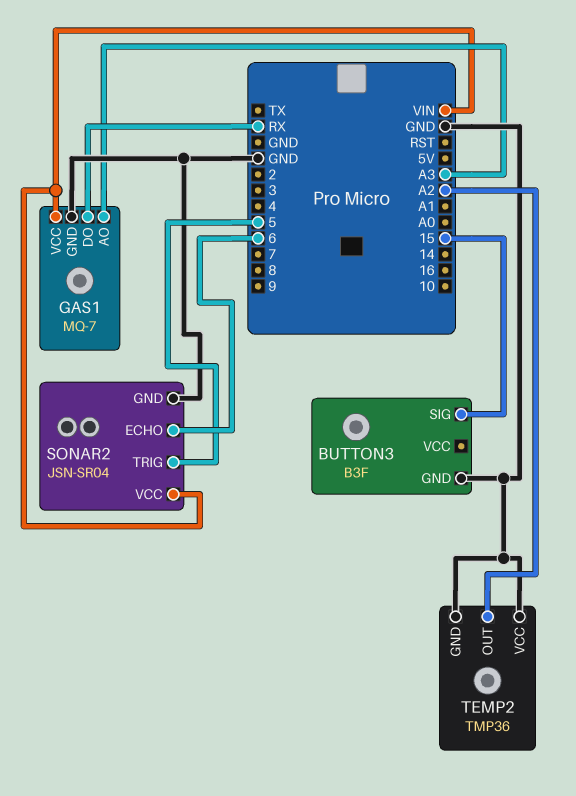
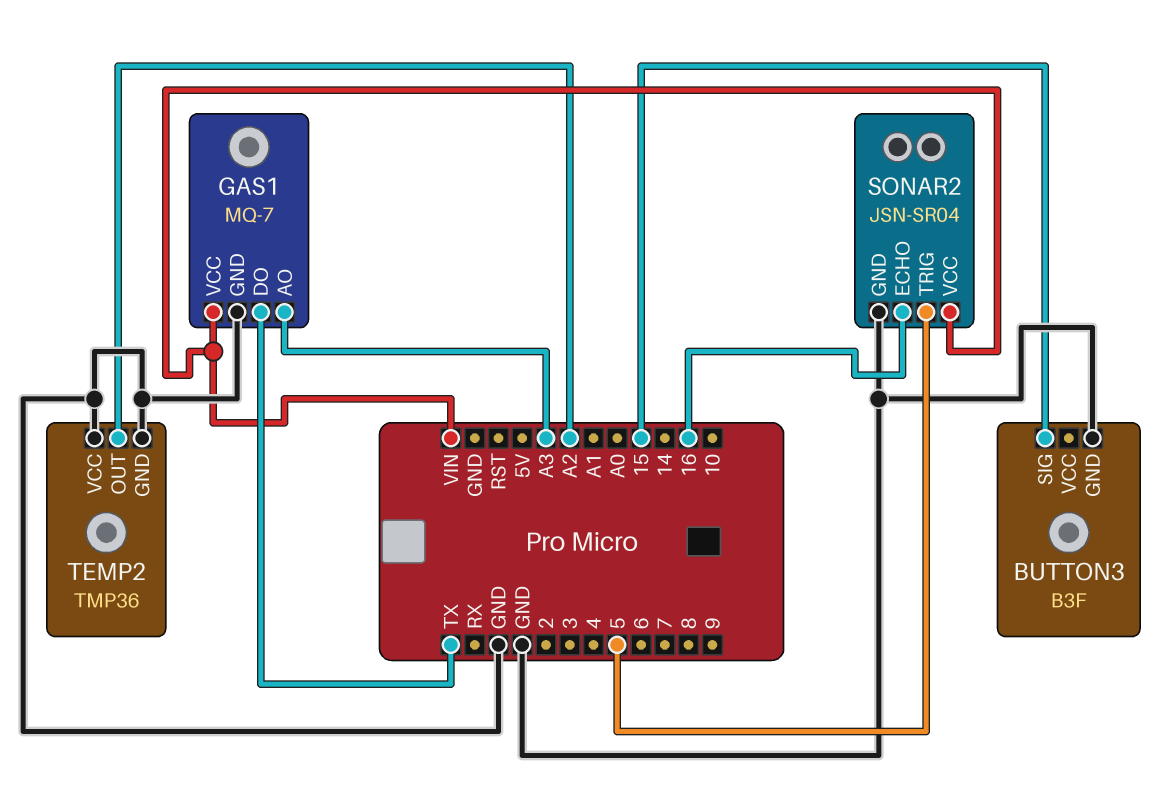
GAS1 pin DO: RX -> TX
SONAR2 pin ECHO: 6 -> 16

